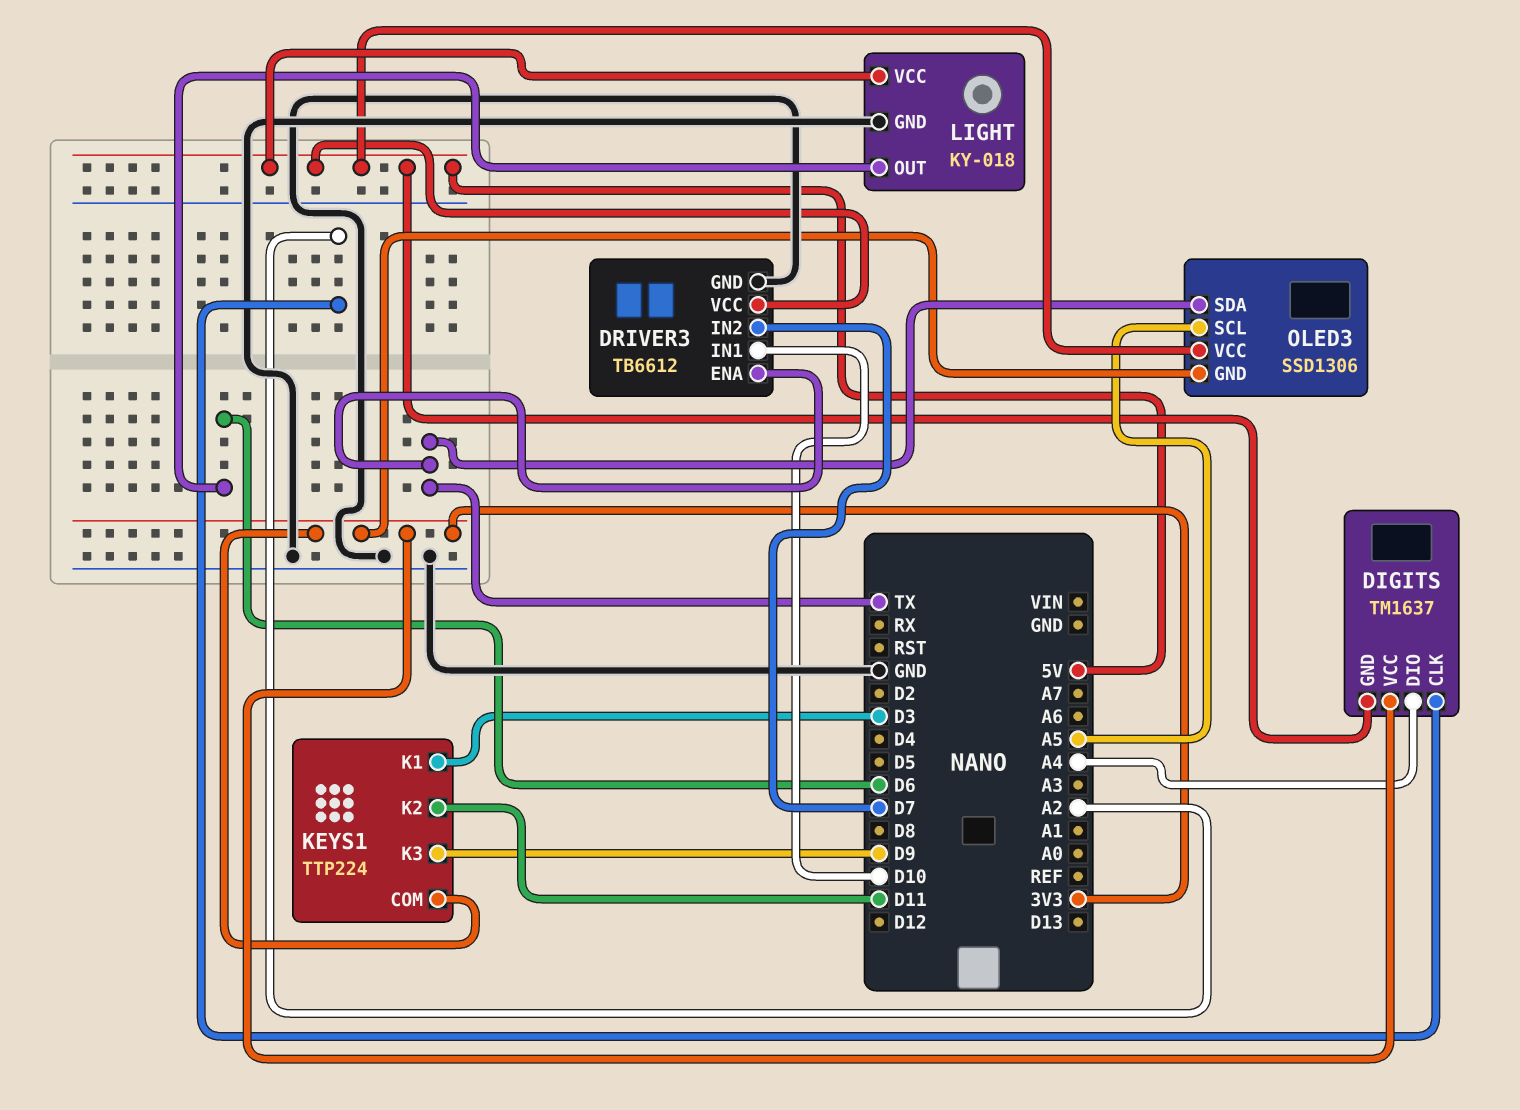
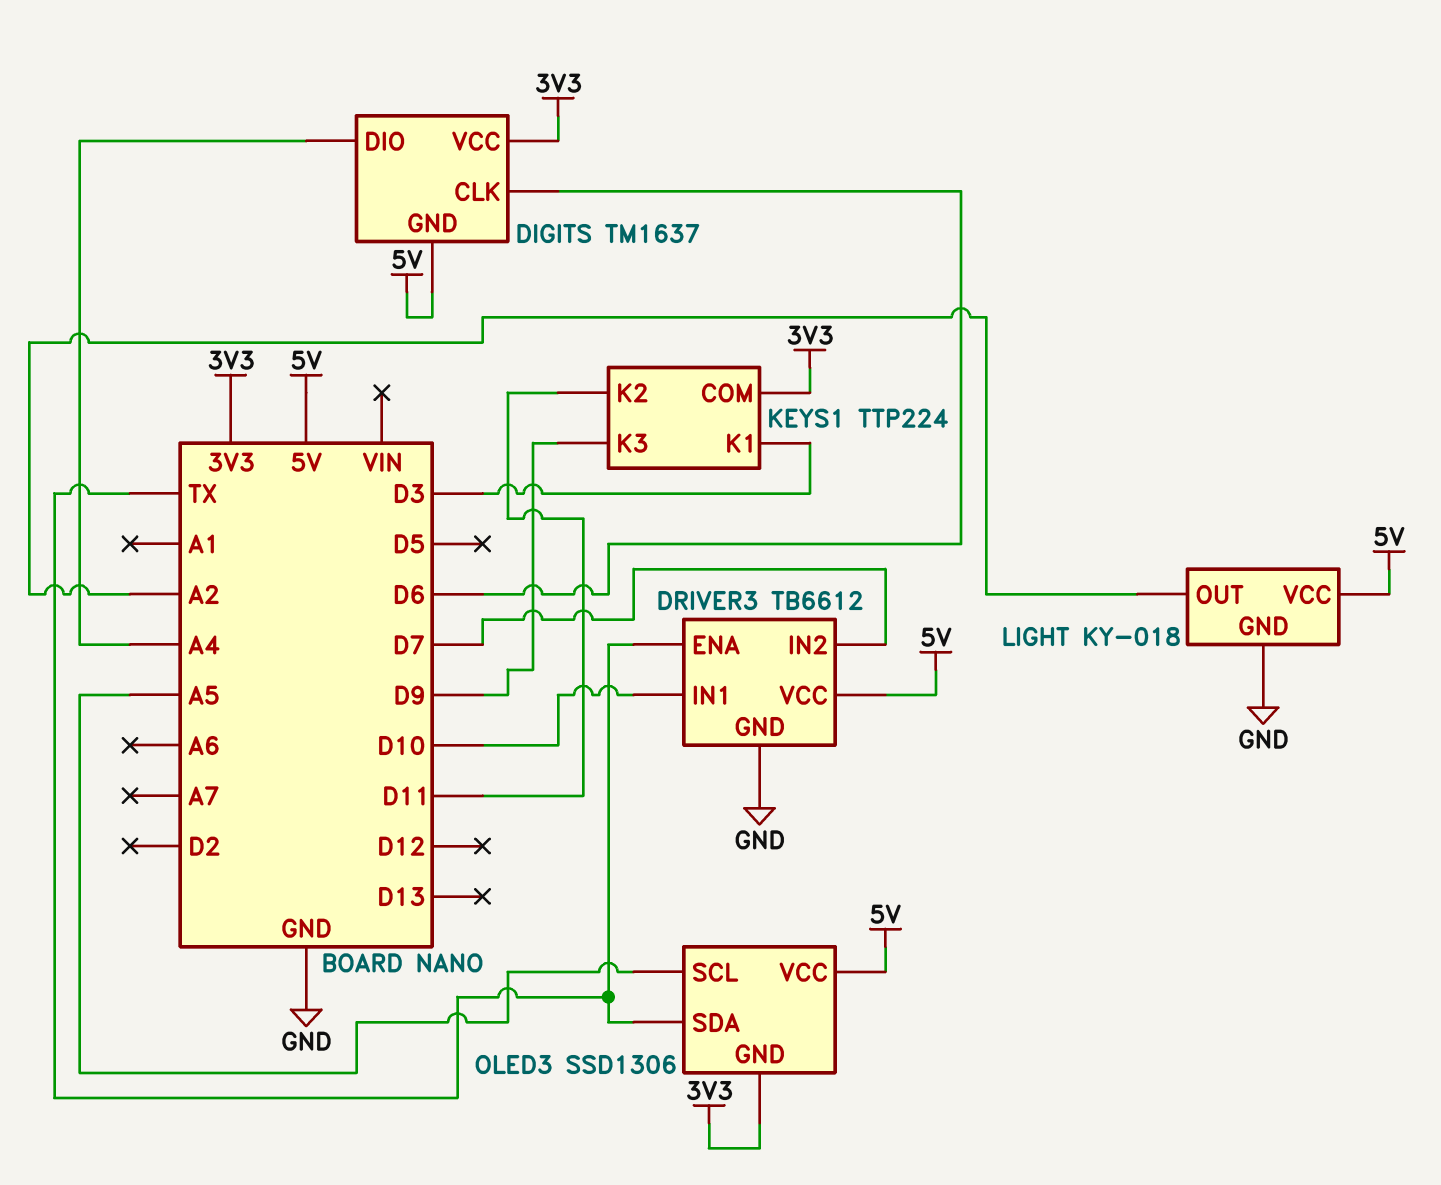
DIGITS pin CLK: A2 -> D6
LIGHT pin OUT: D6 -> A2

